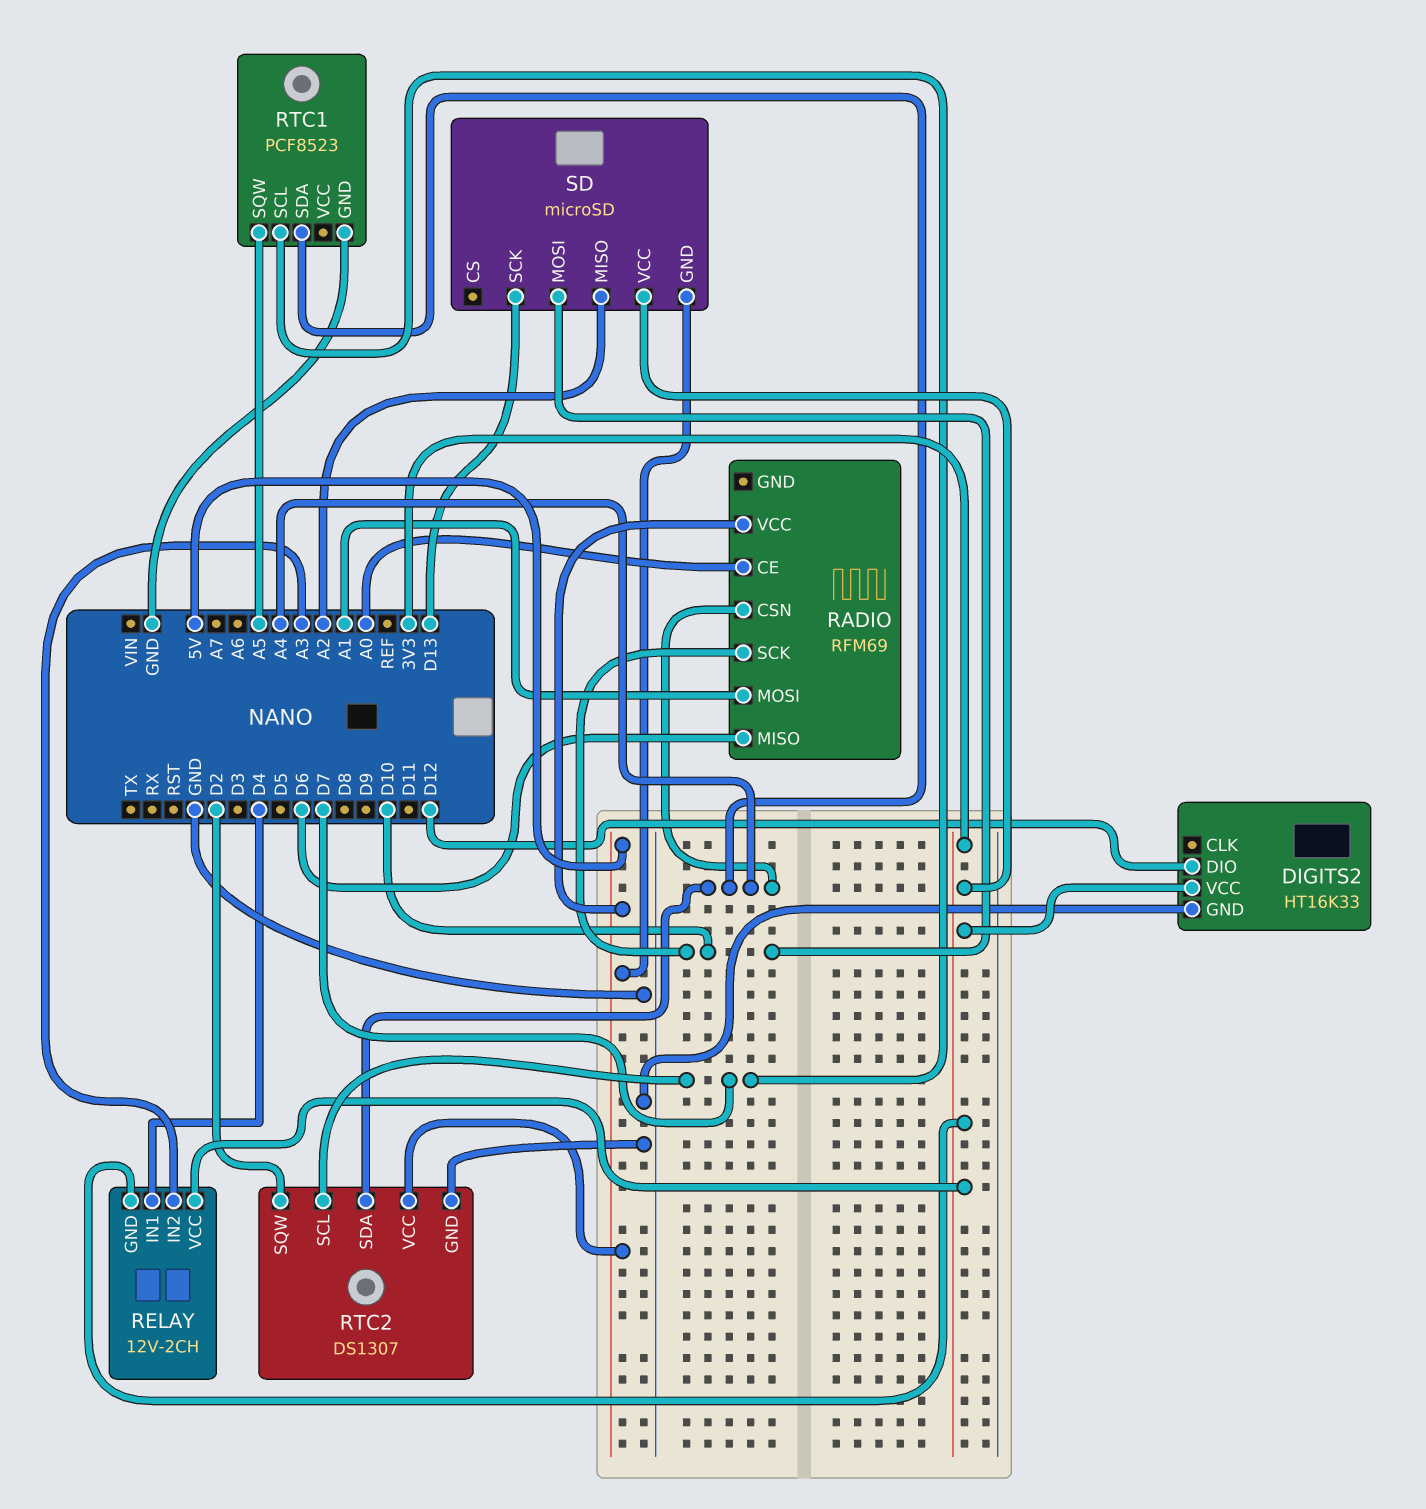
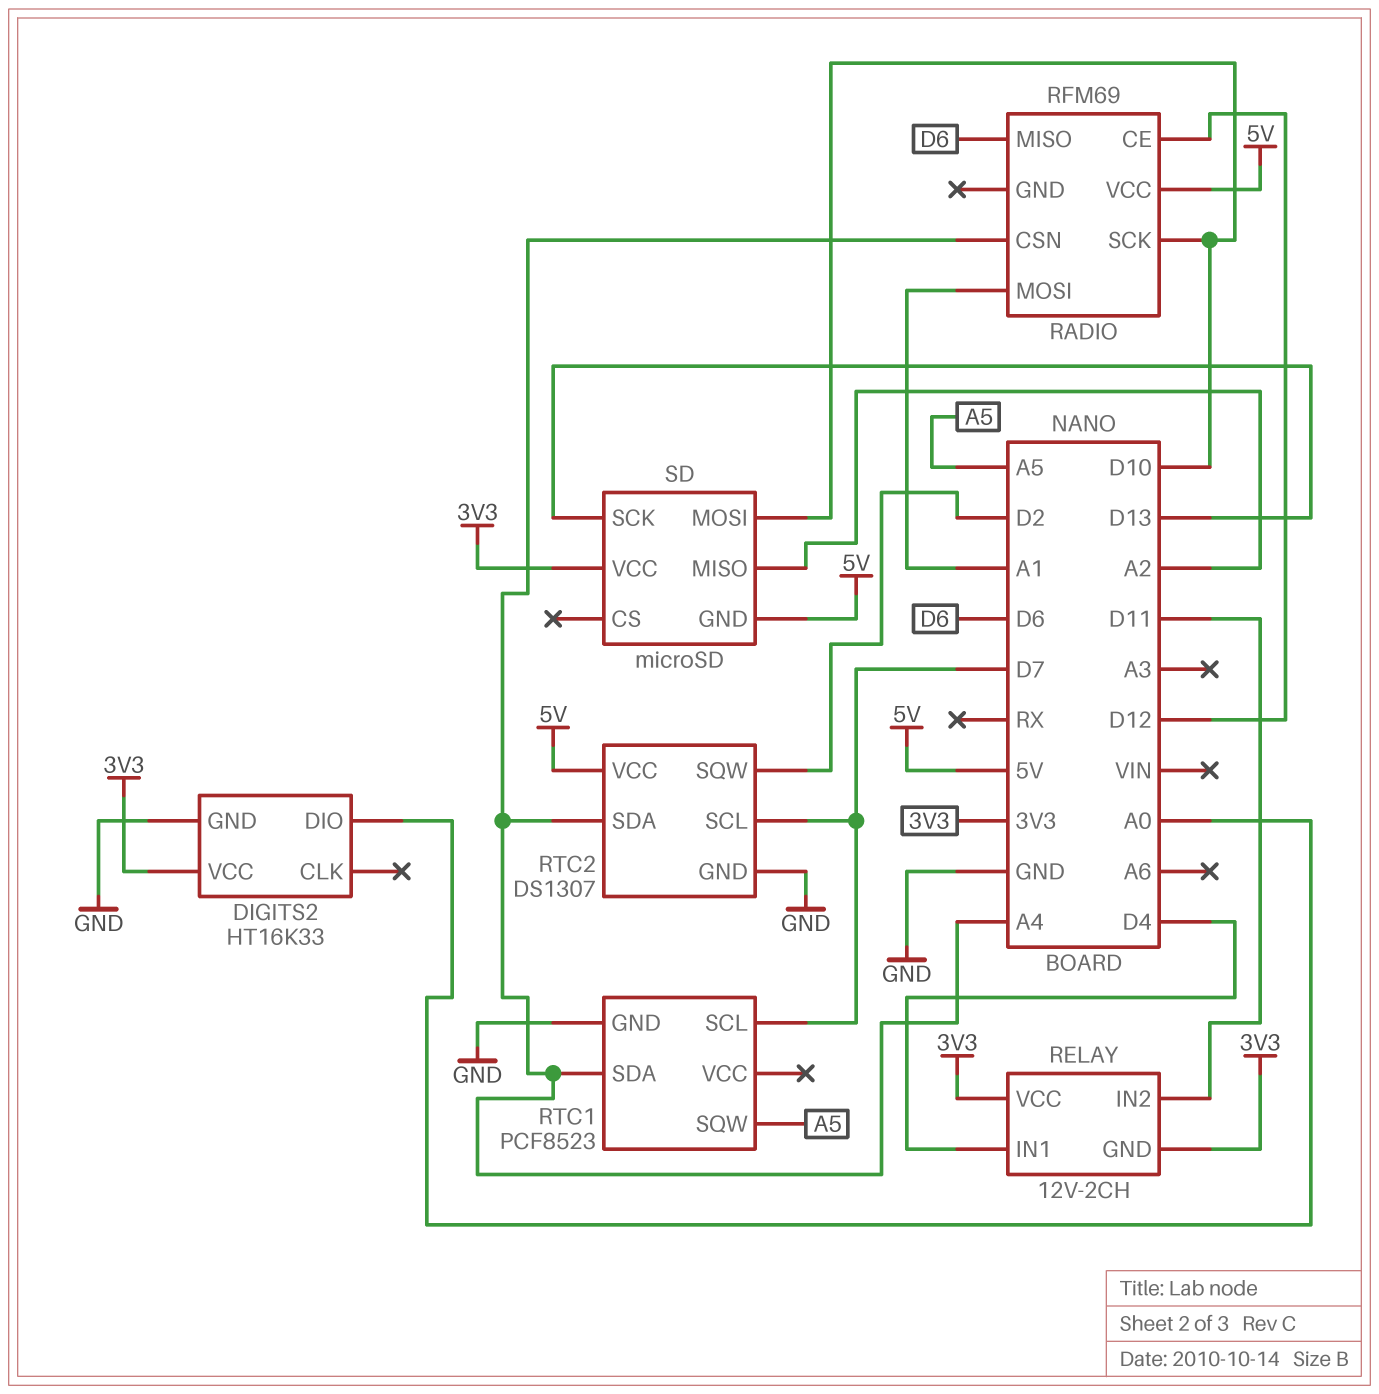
DIGITS2 pin DIO: D12 -> A0
RADIO pin CE: A0 -> D12
RELAY pin IN2: A3 -> D11

